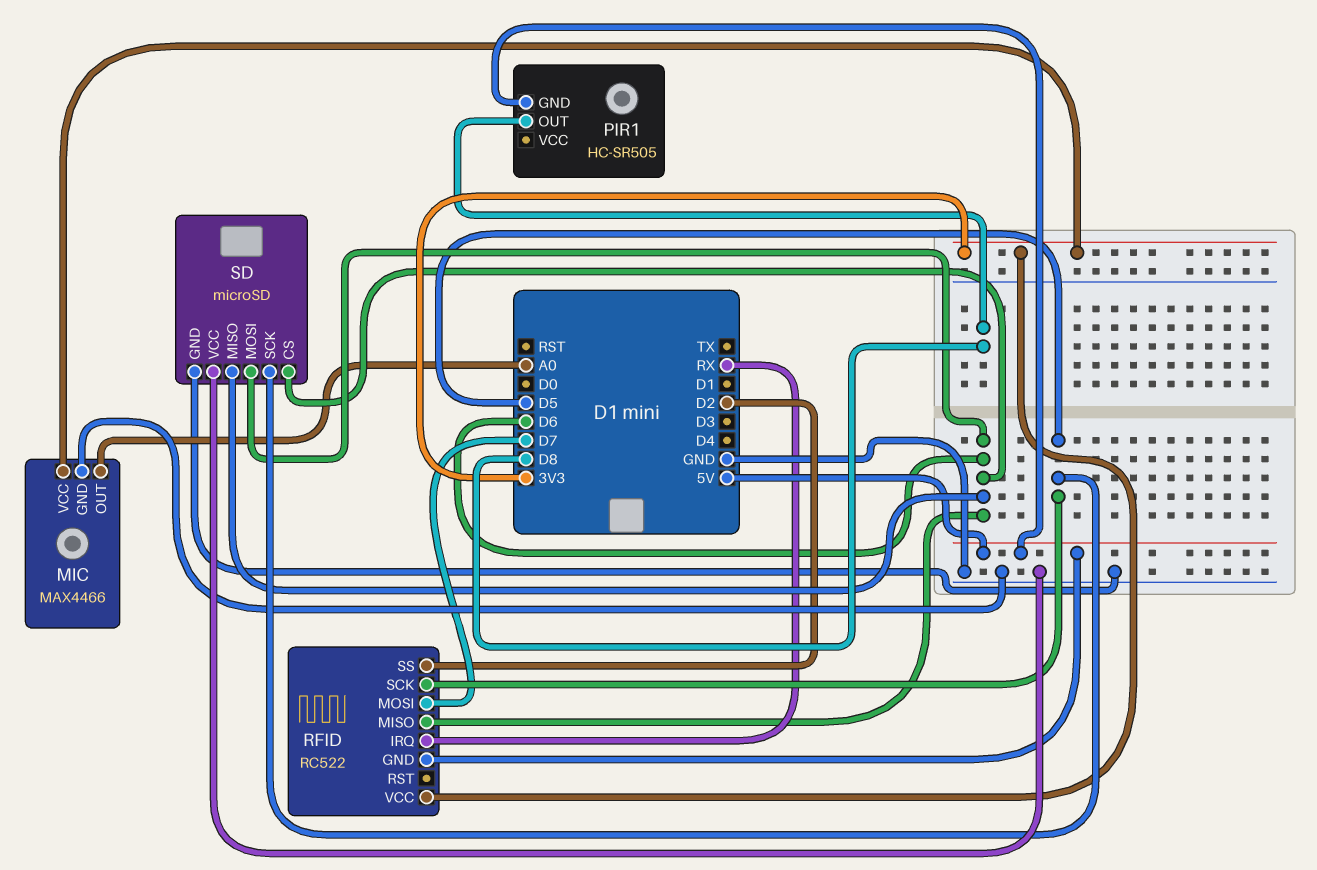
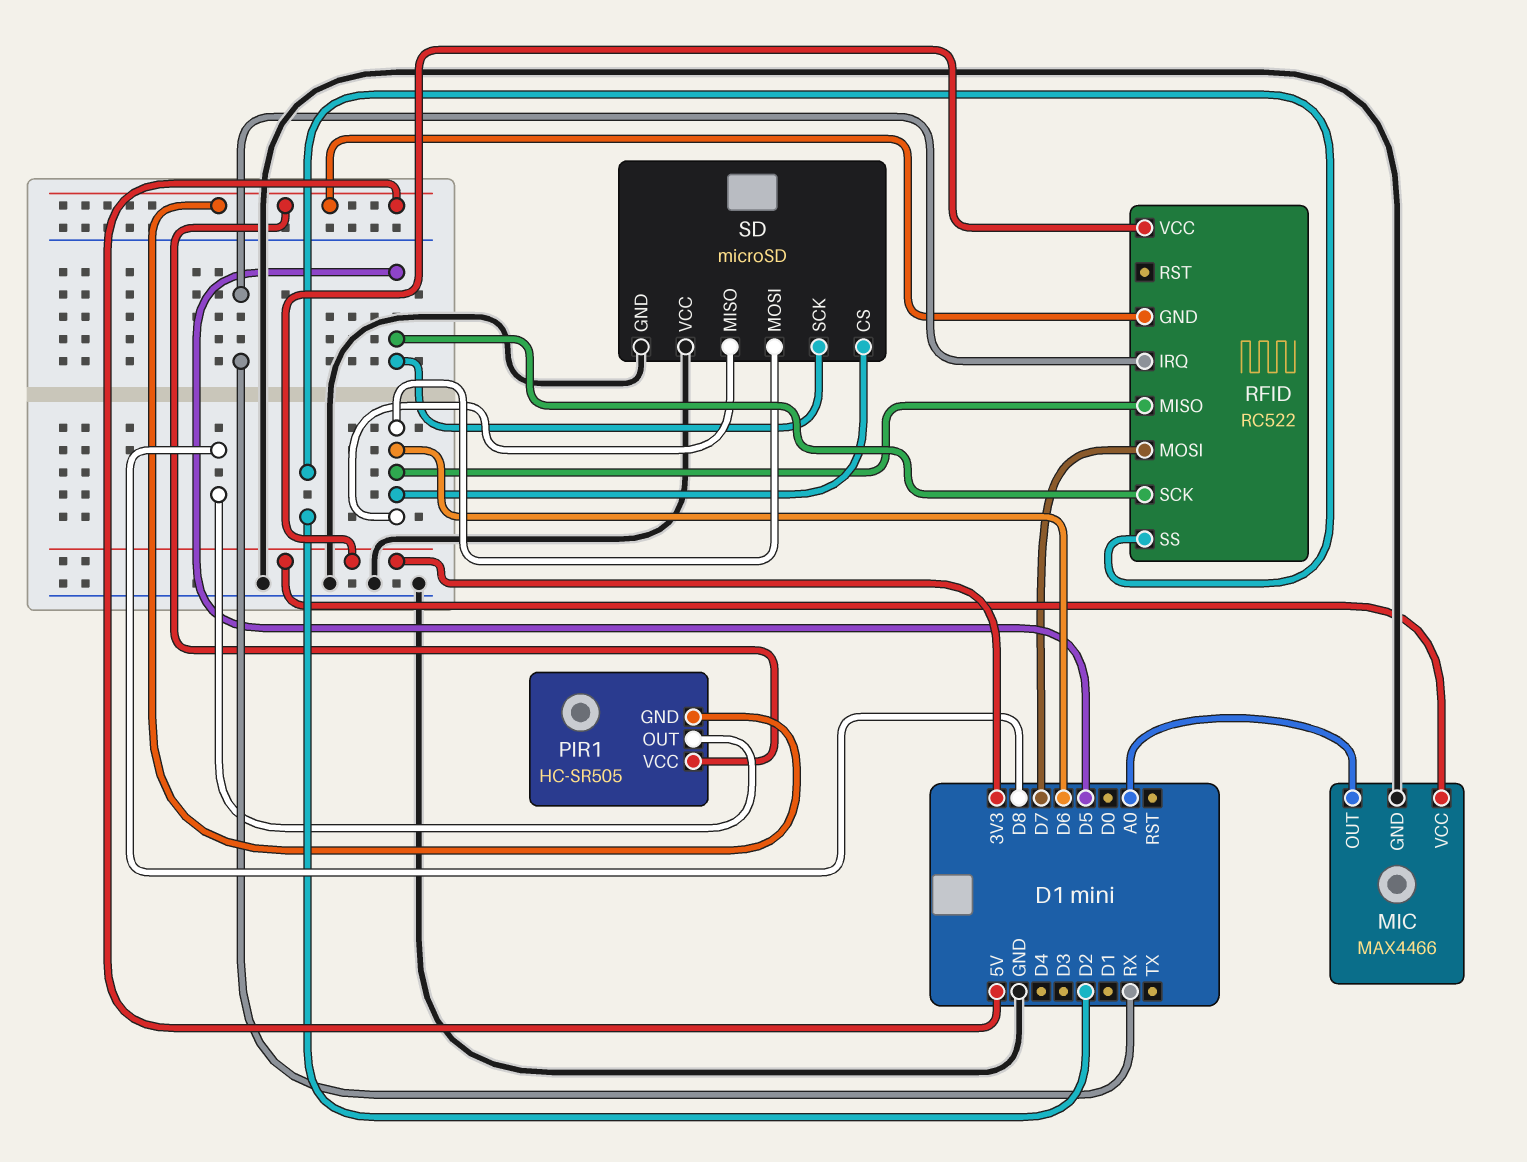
PIR1 pin VCC: none -> 5V

